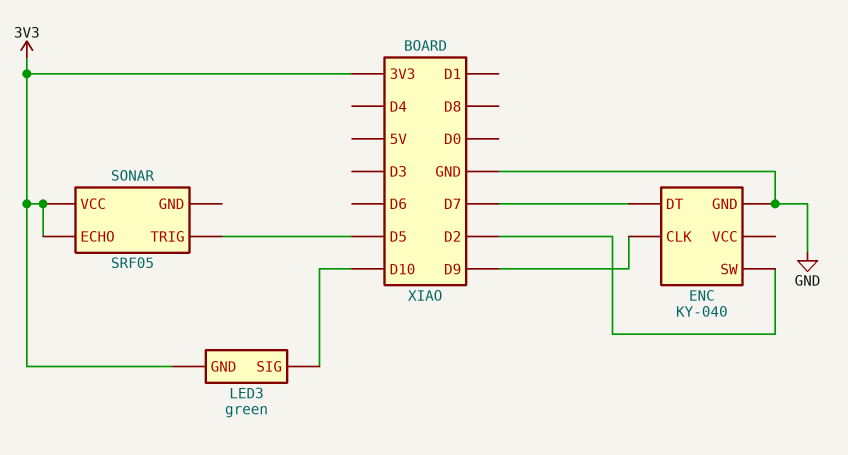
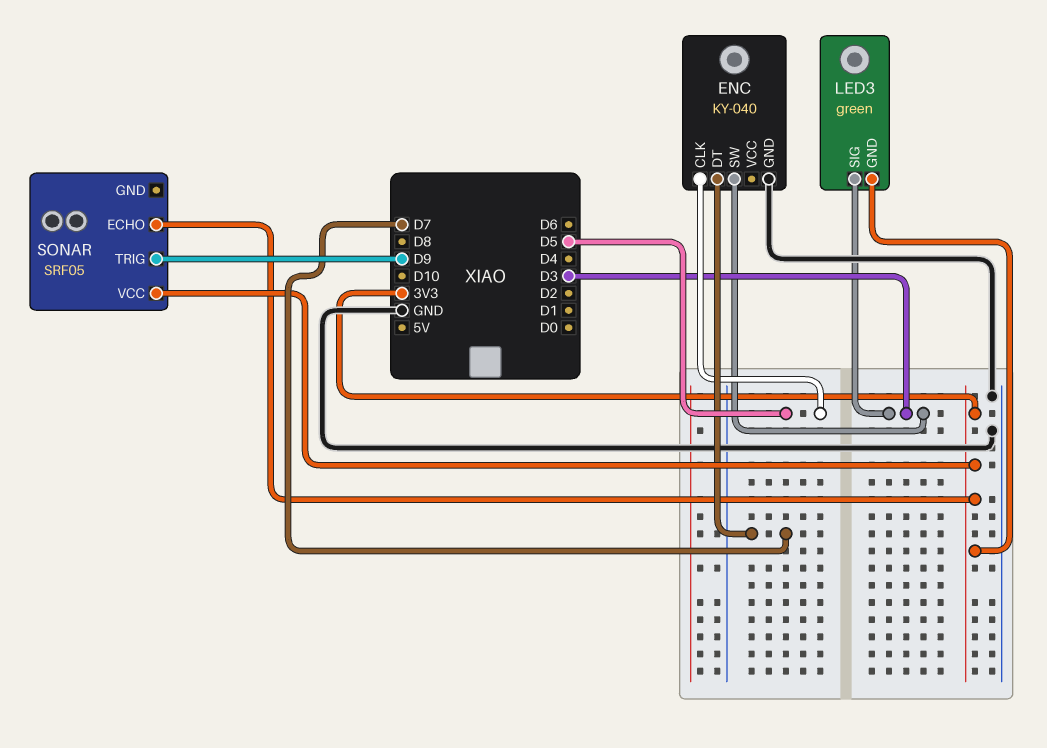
ENC pin CLK: D9 -> D5
ENC pin SW: D2 -> D3
LED3 pin SIG: D10 -> D3
SONAR pin TRIG: D5 -> D9

